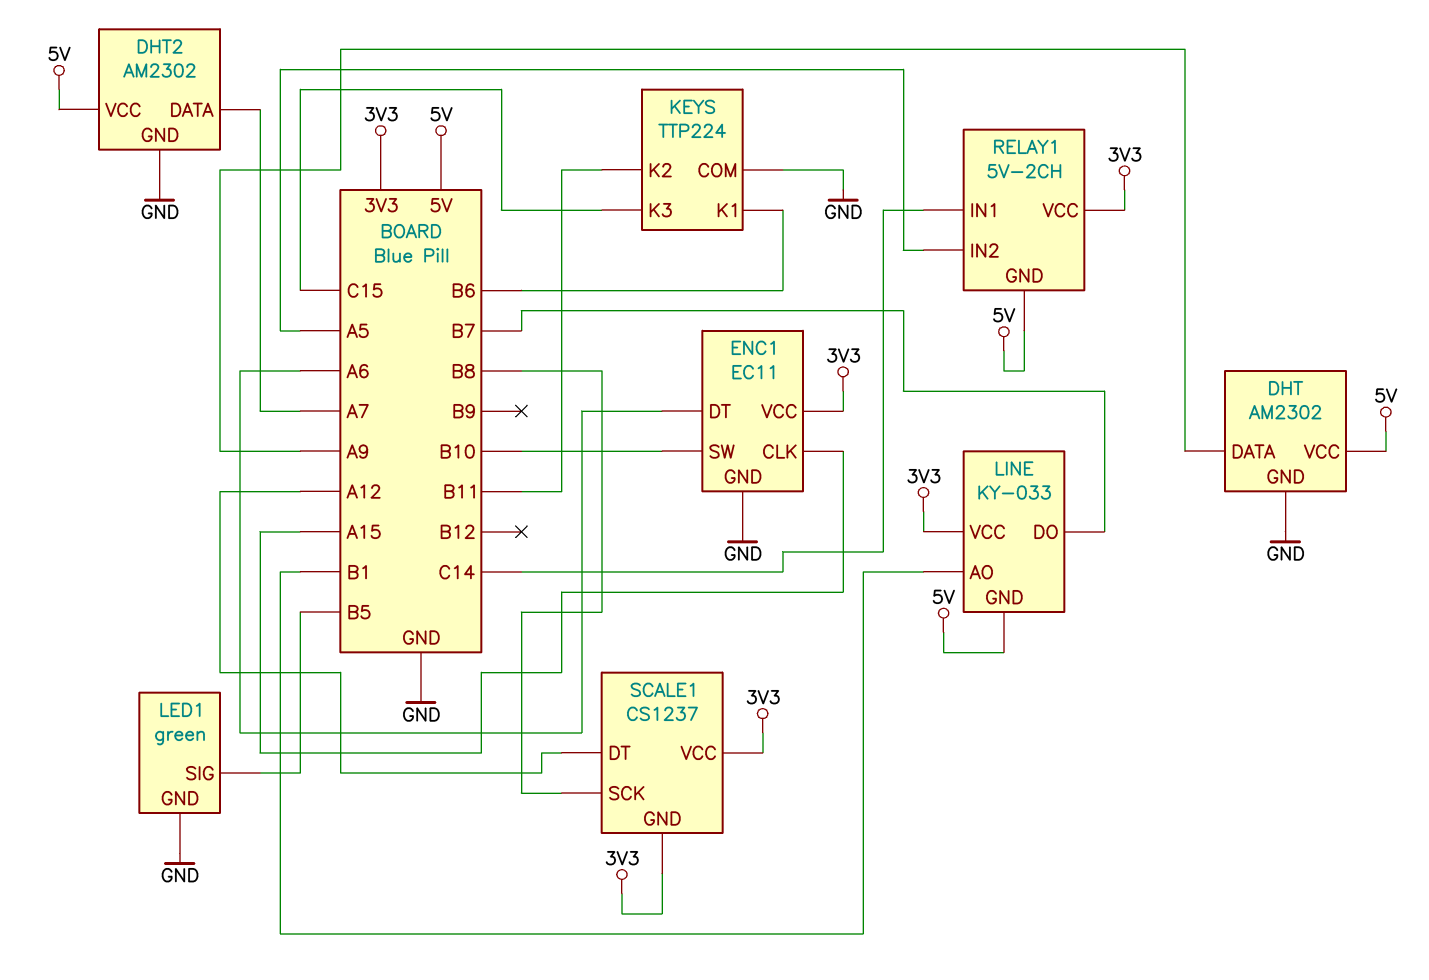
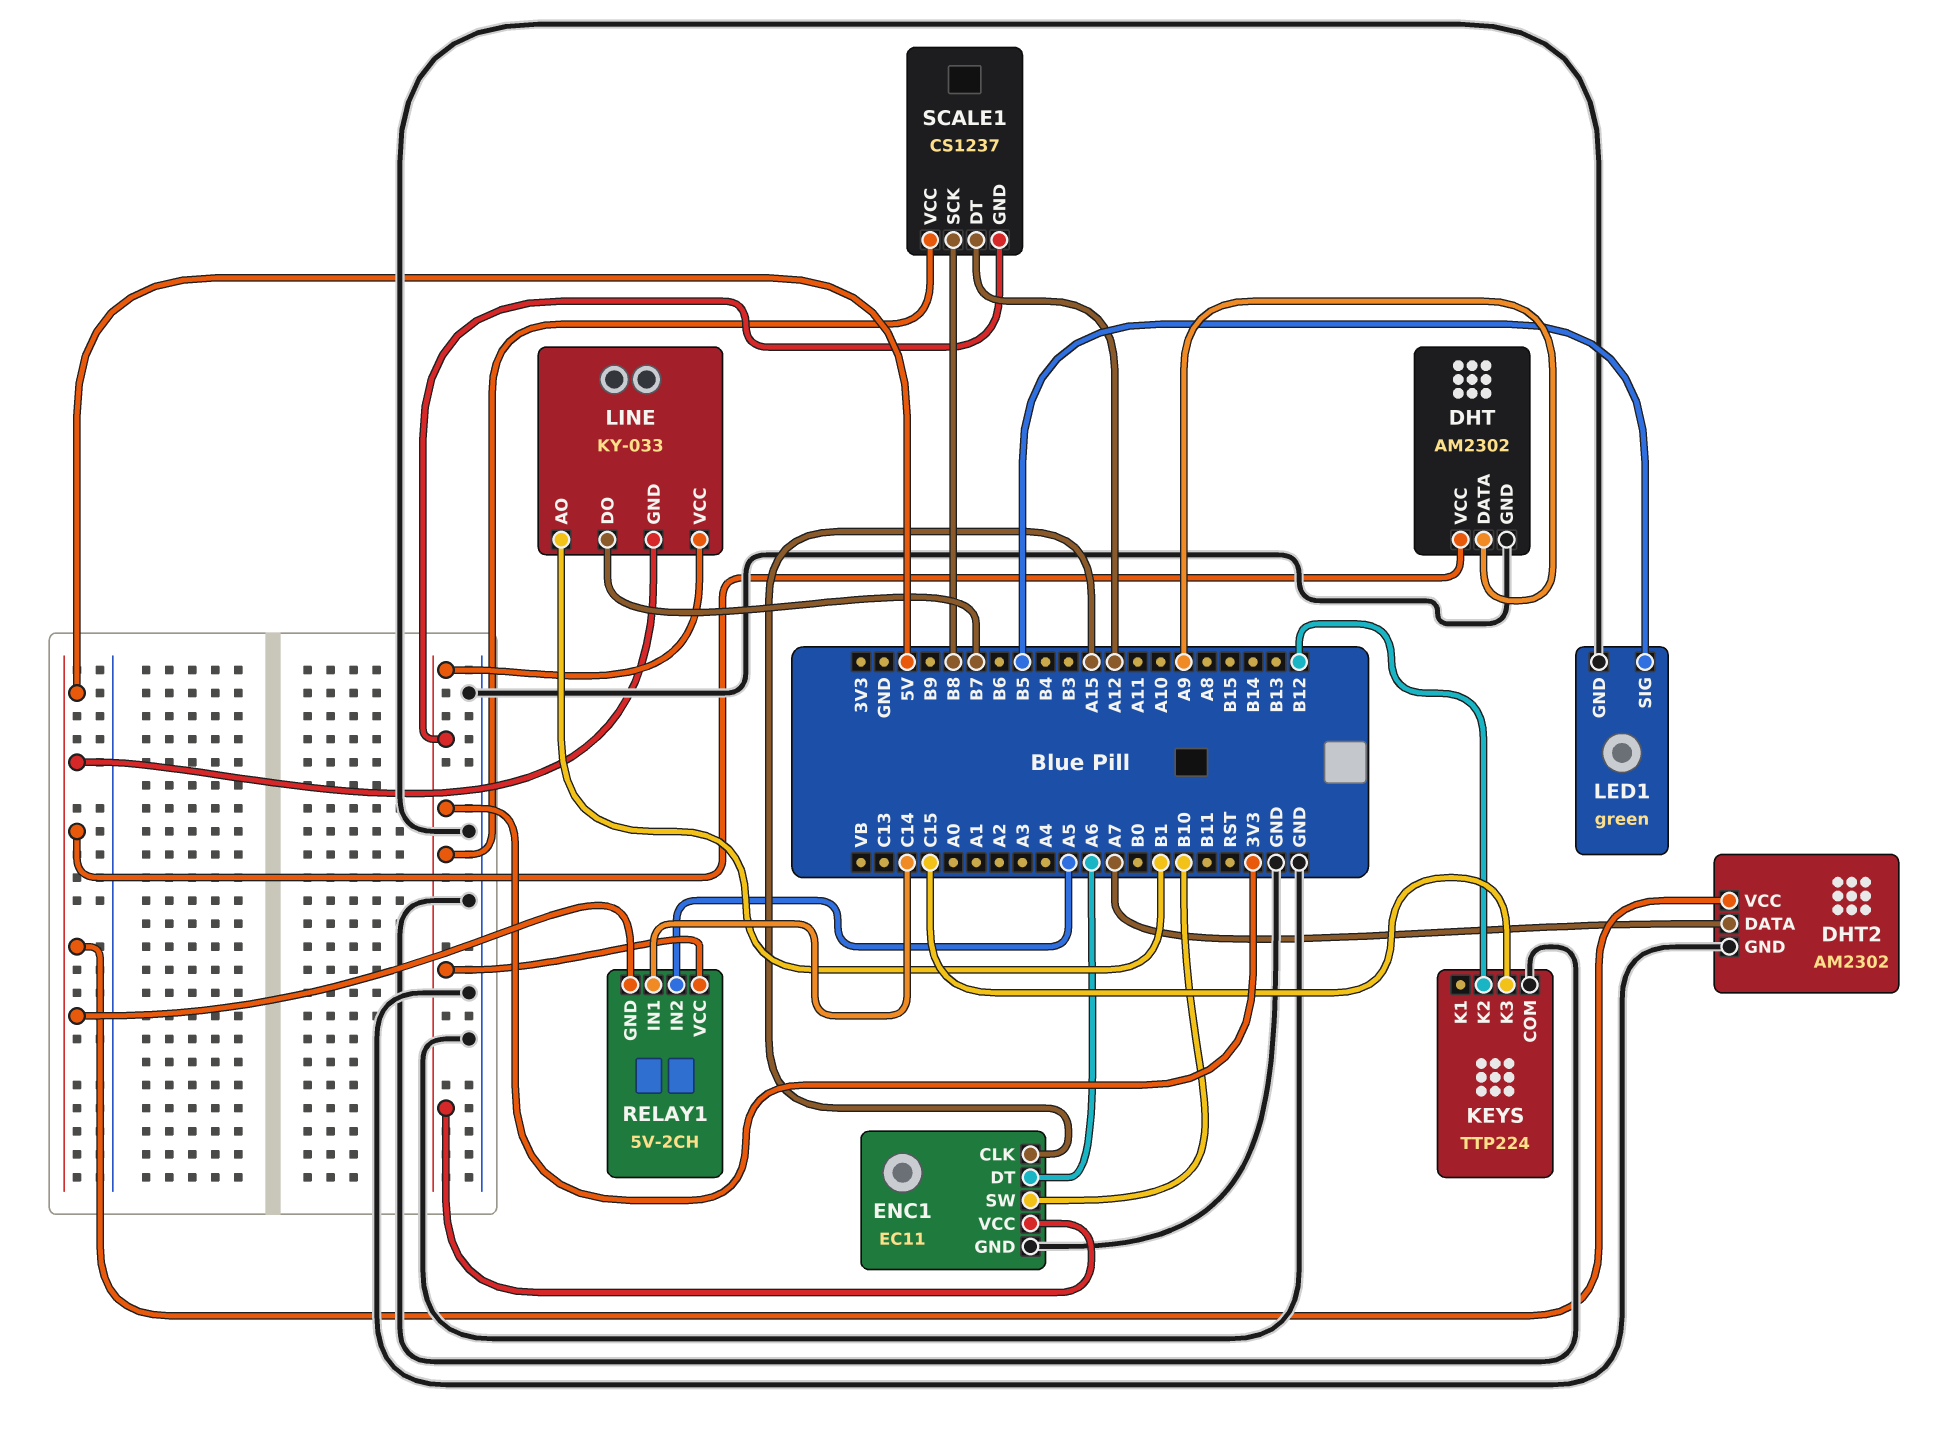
KEYS pin K1: B6 -> none
KEYS pin K2: B11 -> B12

